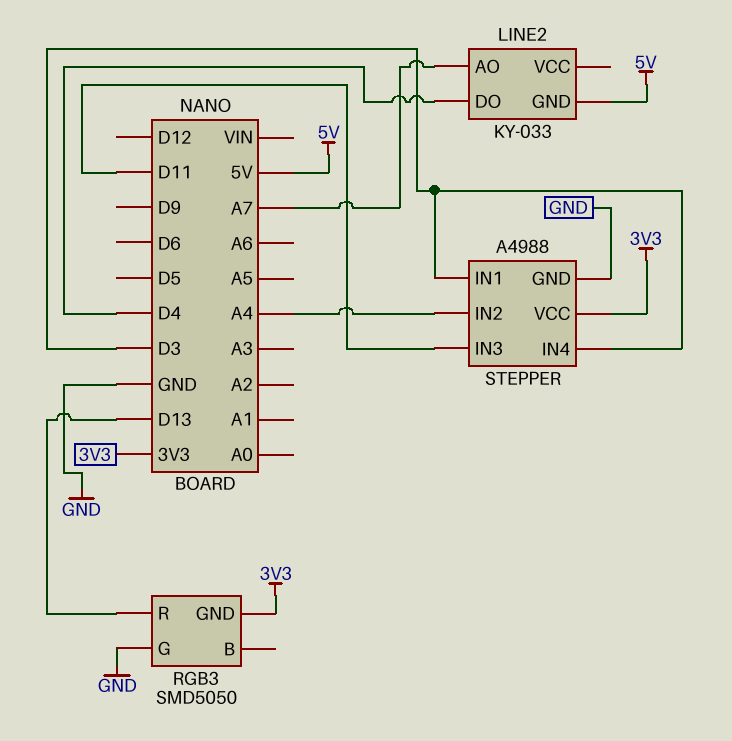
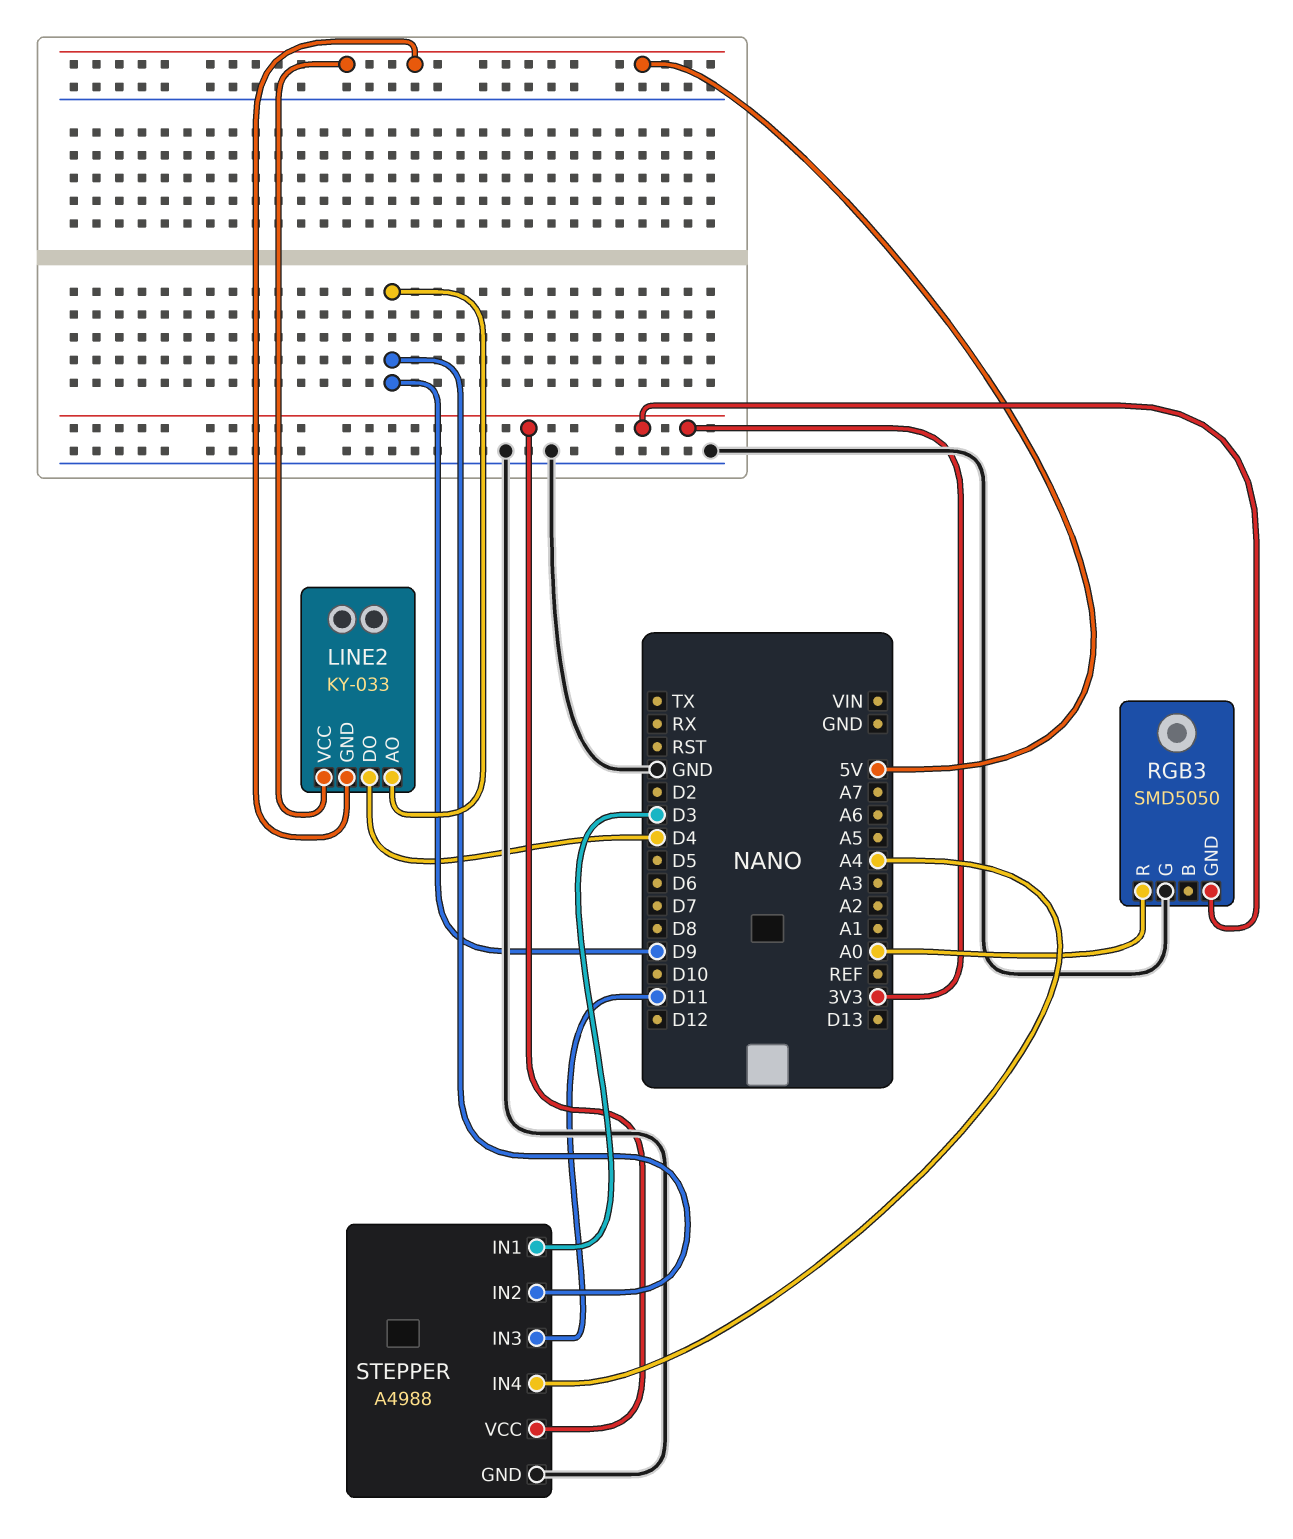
LINE2 pin AO: A7 -> D9
LINE2 pin VCC: none -> 5V
RGB3 pin R: D13 -> A0
STEPPER pin IN2: A4 -> D9
STEPPER pin IN4: D3 -> A4

